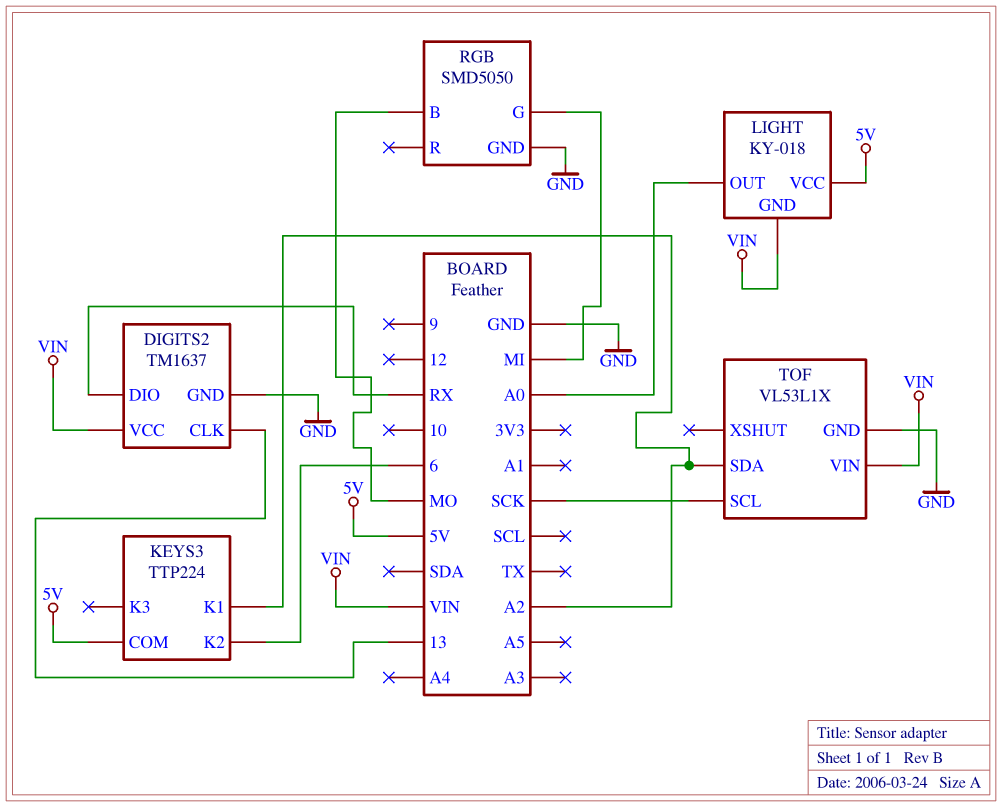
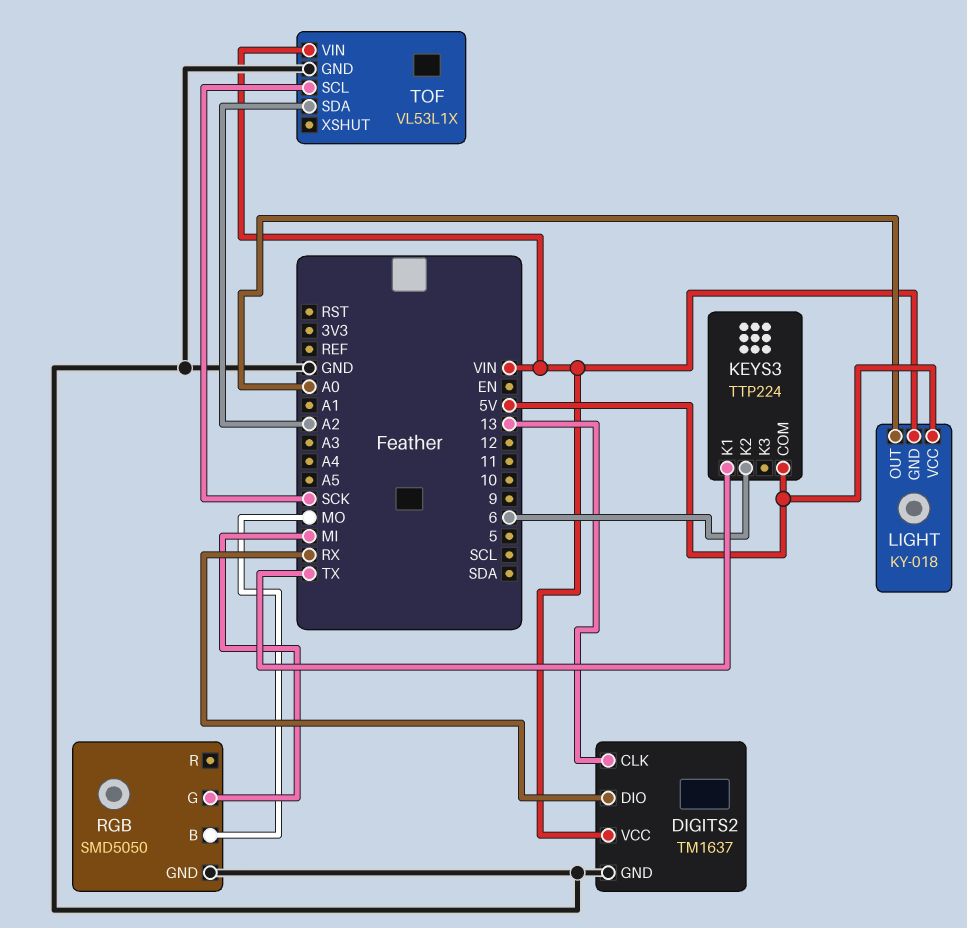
KEYS3 pin K1: A2 -> TX

